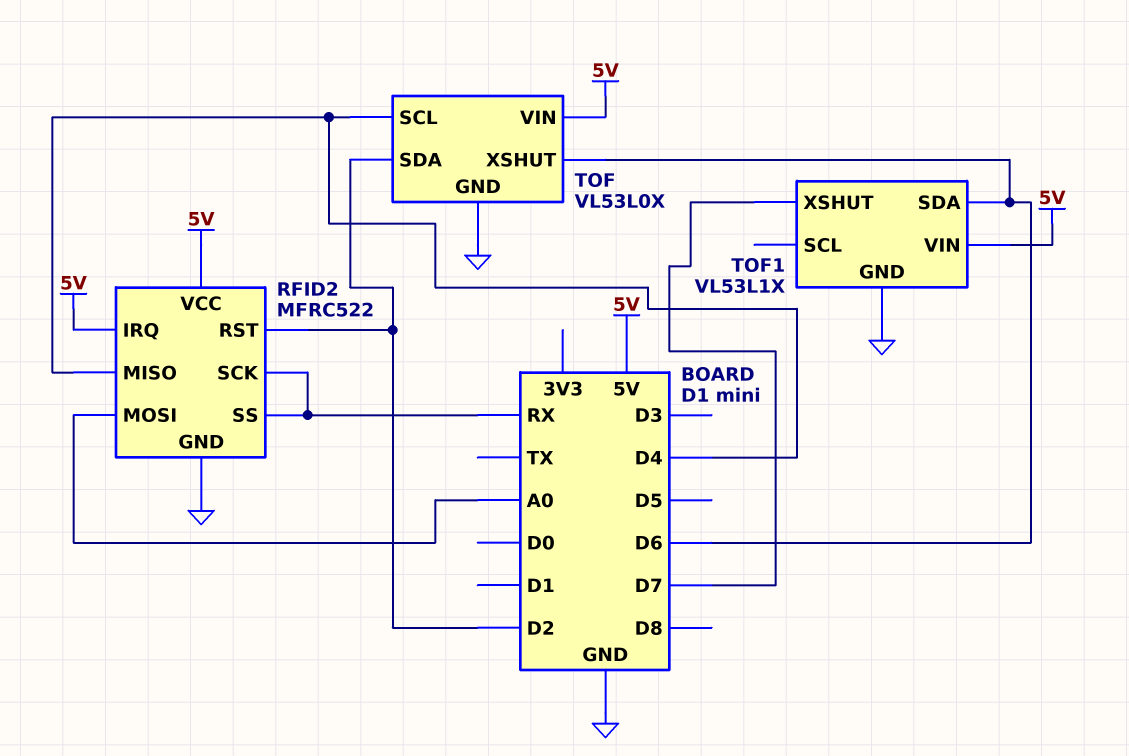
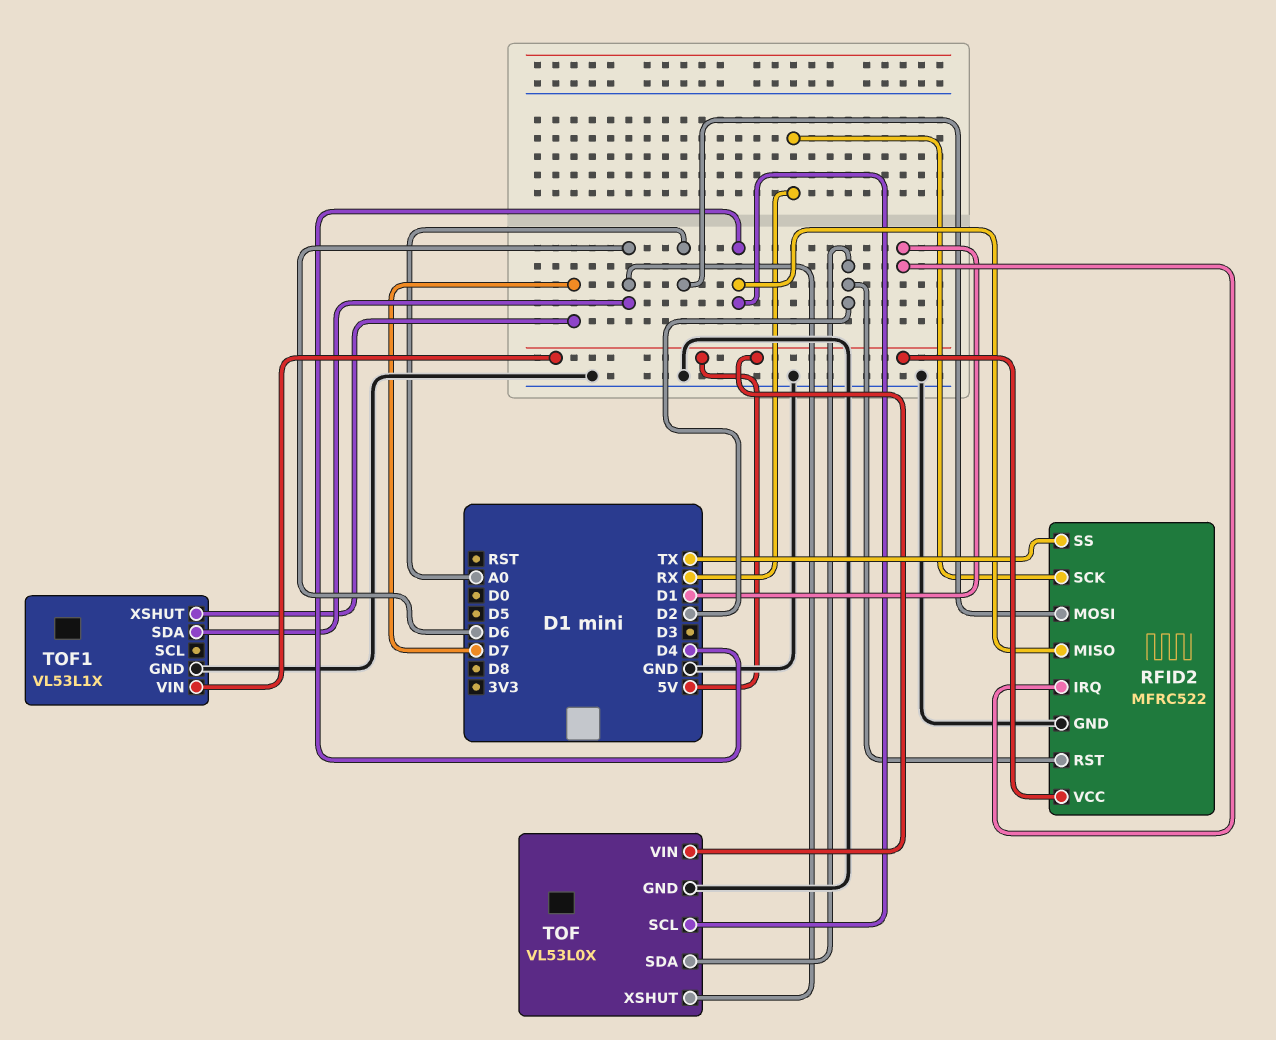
RFID2 pin IRQ: 5V -> D1
RFID2 pin SS: RX -> TX

